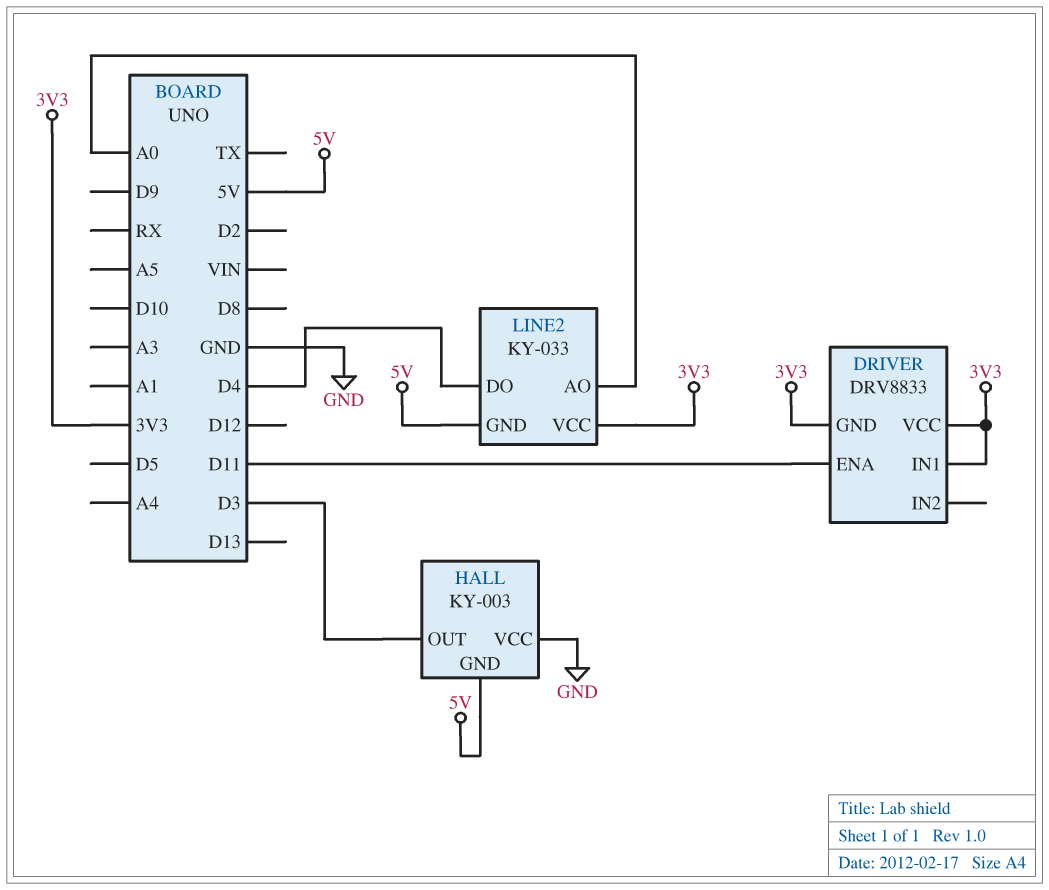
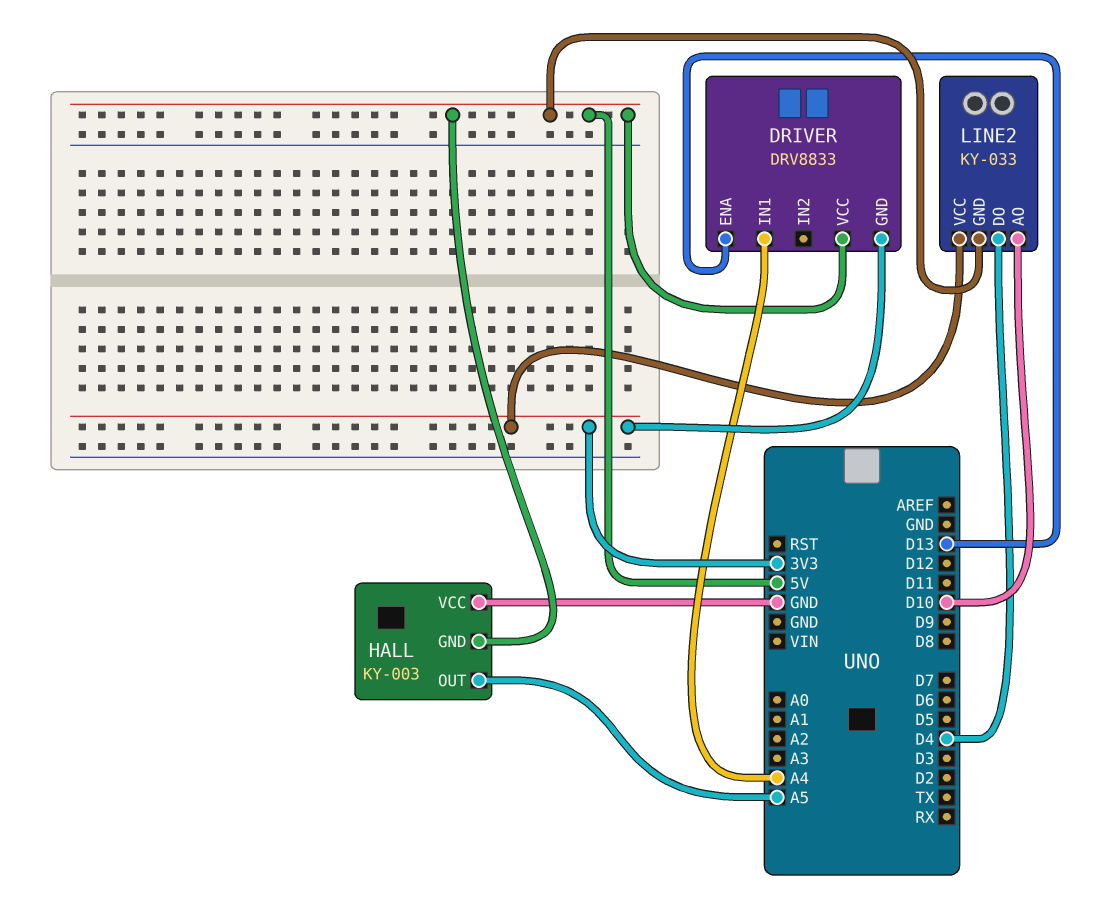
DRIVER pin ENA: D11 -> D13
DRIVER pin IN1: 3V3 -> A4
DRIVER pin VCC: 3V3 -> 5V
HALL pin OUT: D3 -> A5
LINE2 pin AO: A0 -> D10

